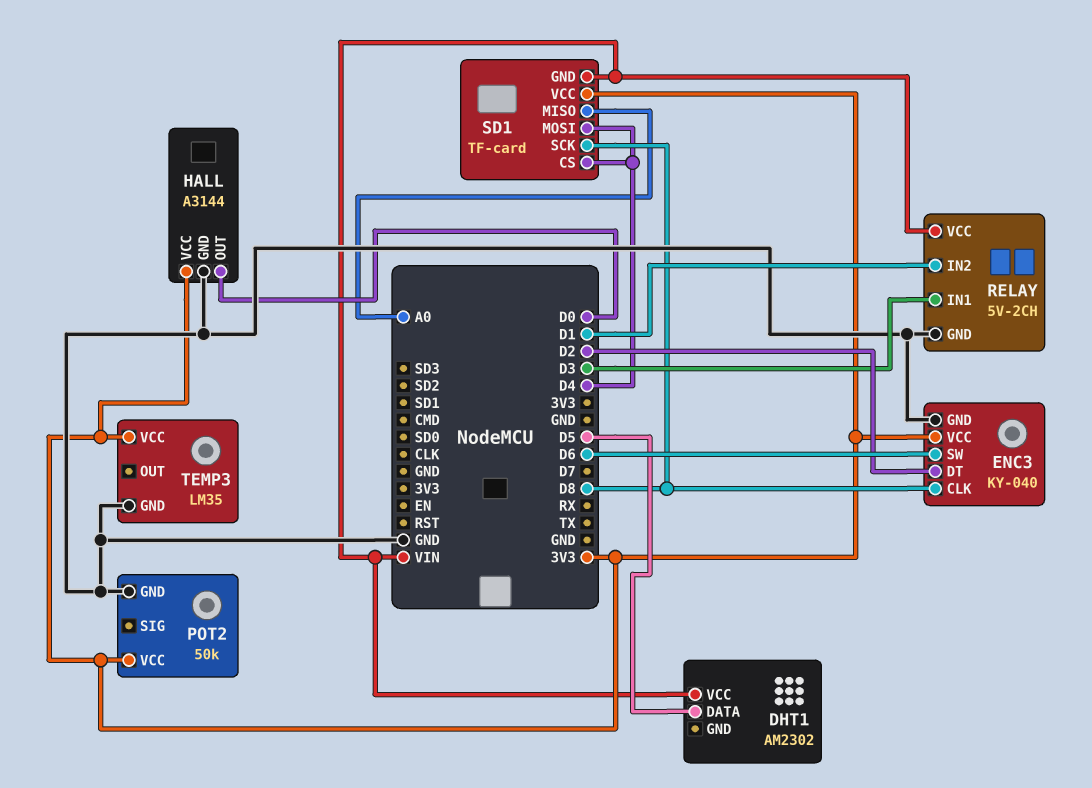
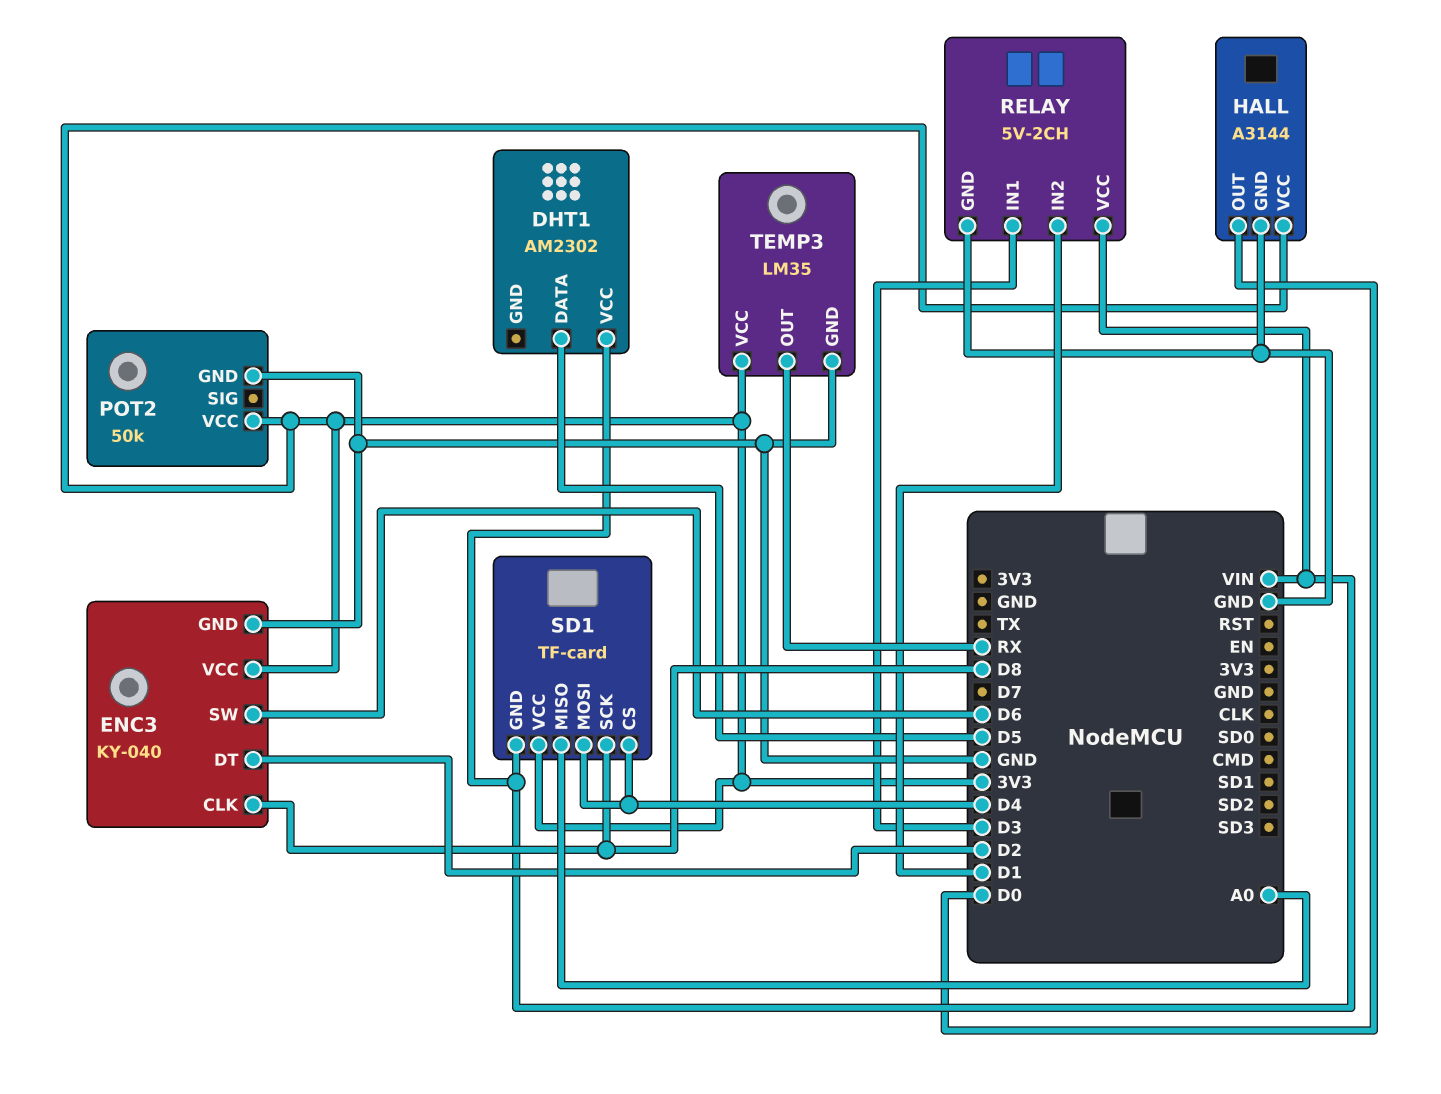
TEMP3 pin OUT: none -> RX

